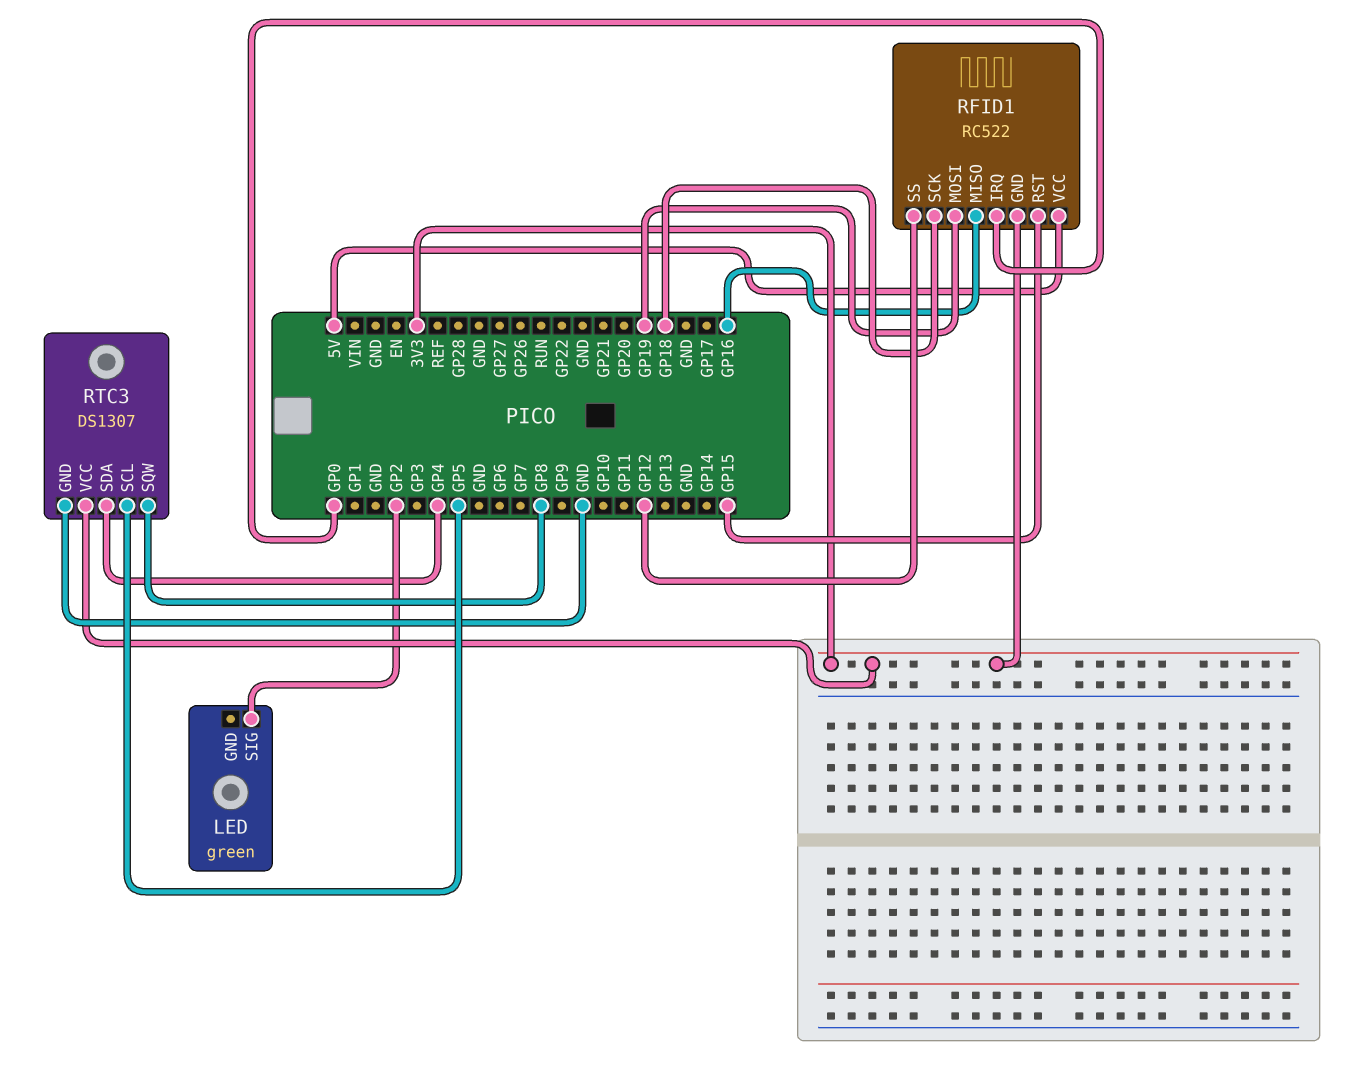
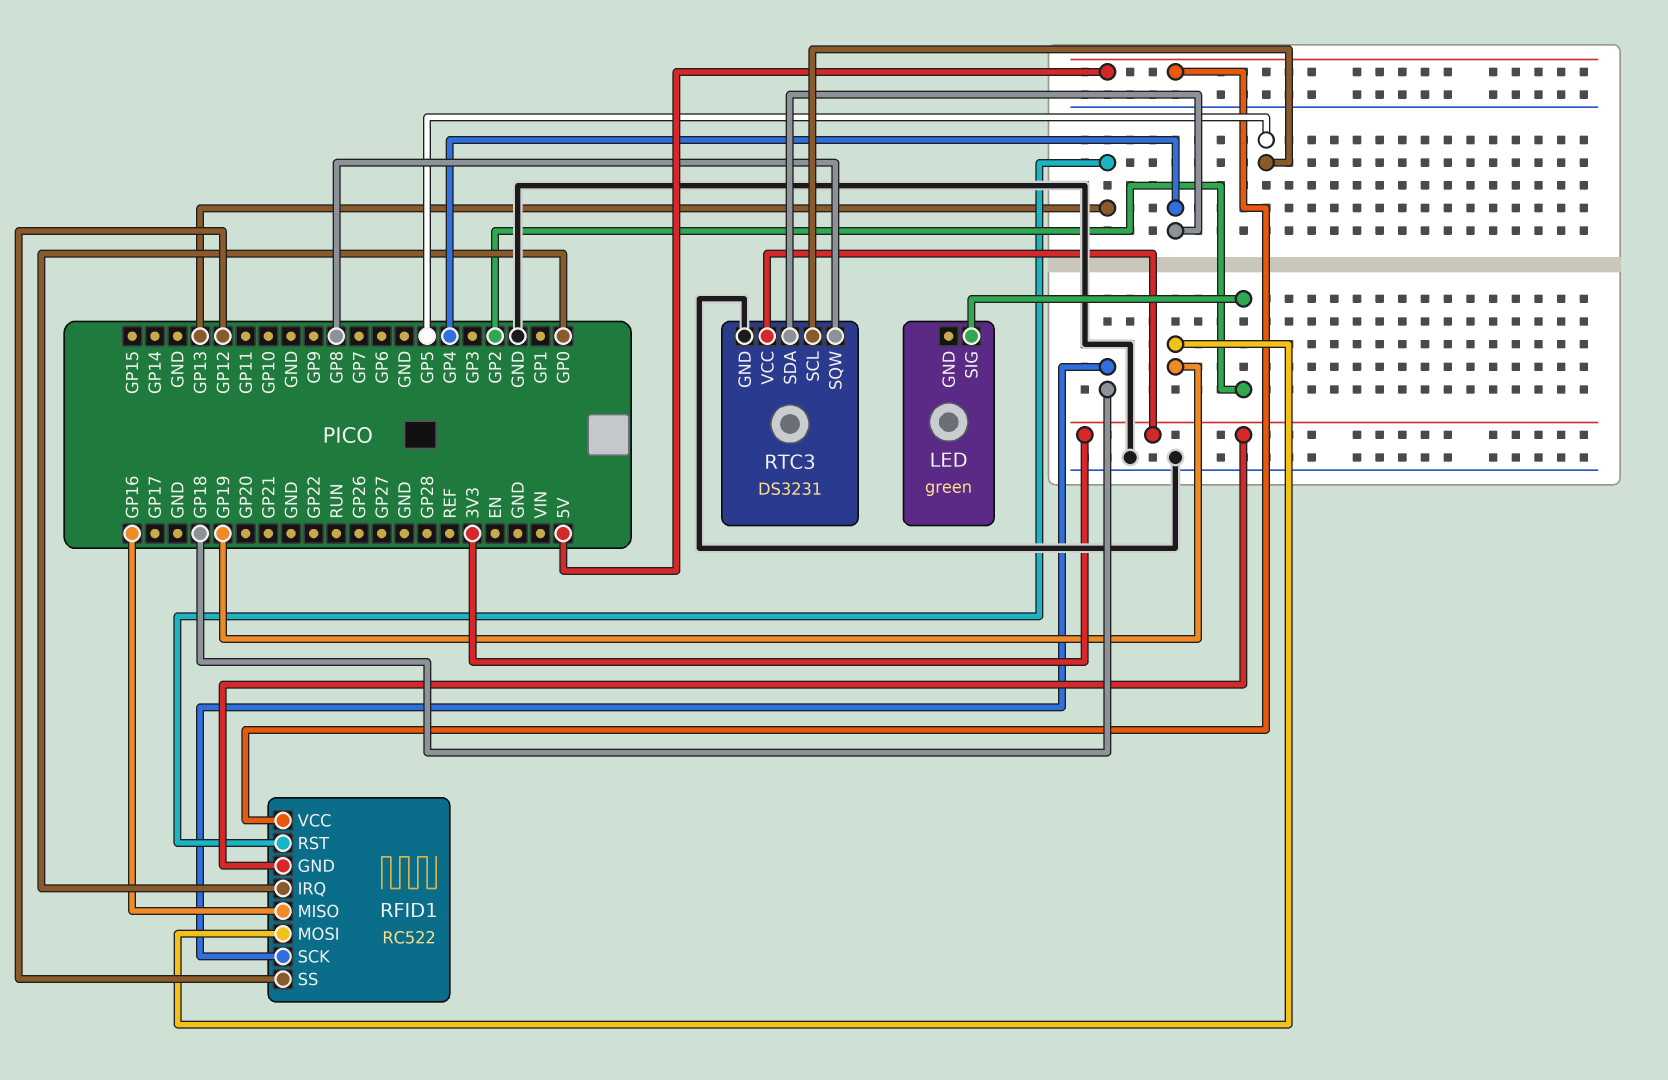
RFID1 pin RST: GP15 -> GP13
RTC3: DS1307 -> DS3231

